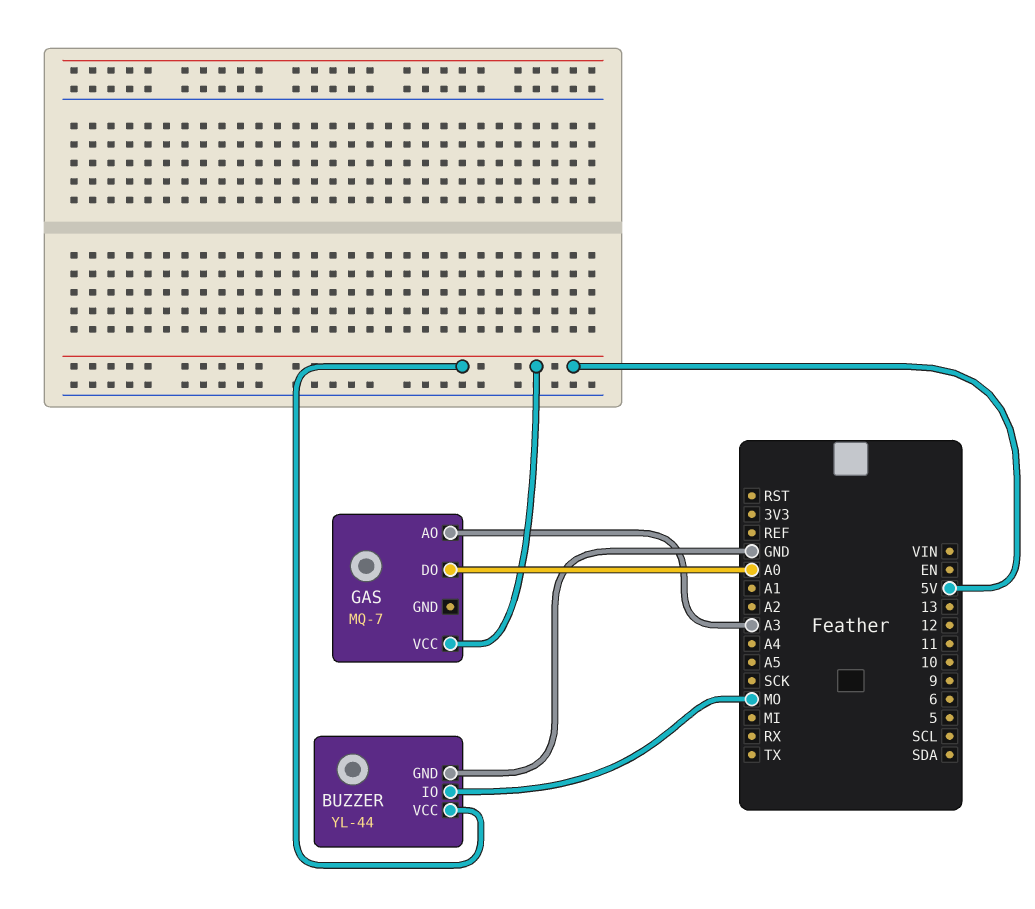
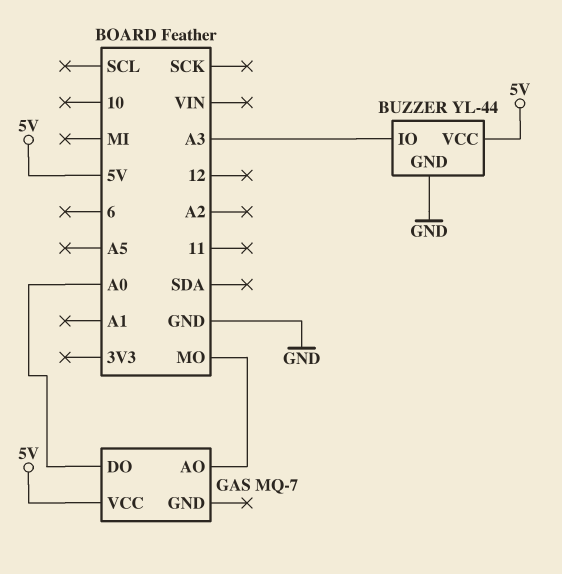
BUZZER pin IO: MO -> A3
GAS pin AO: A3 -> MO

